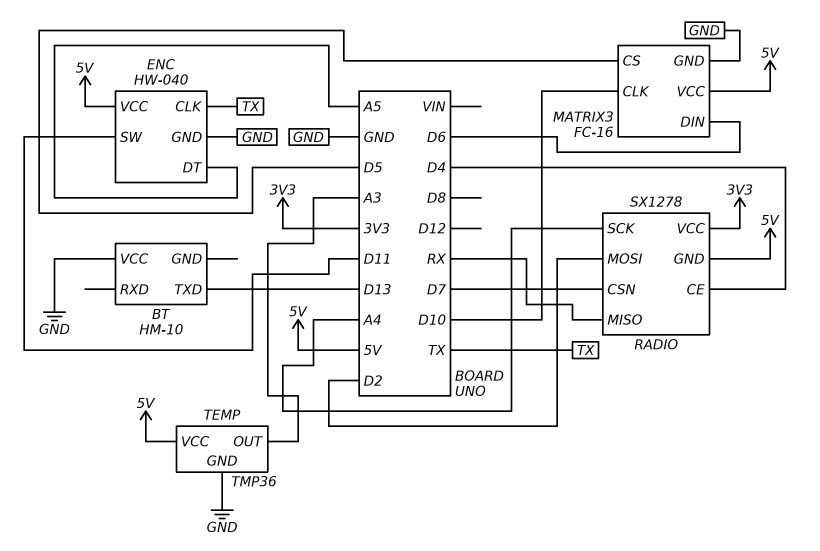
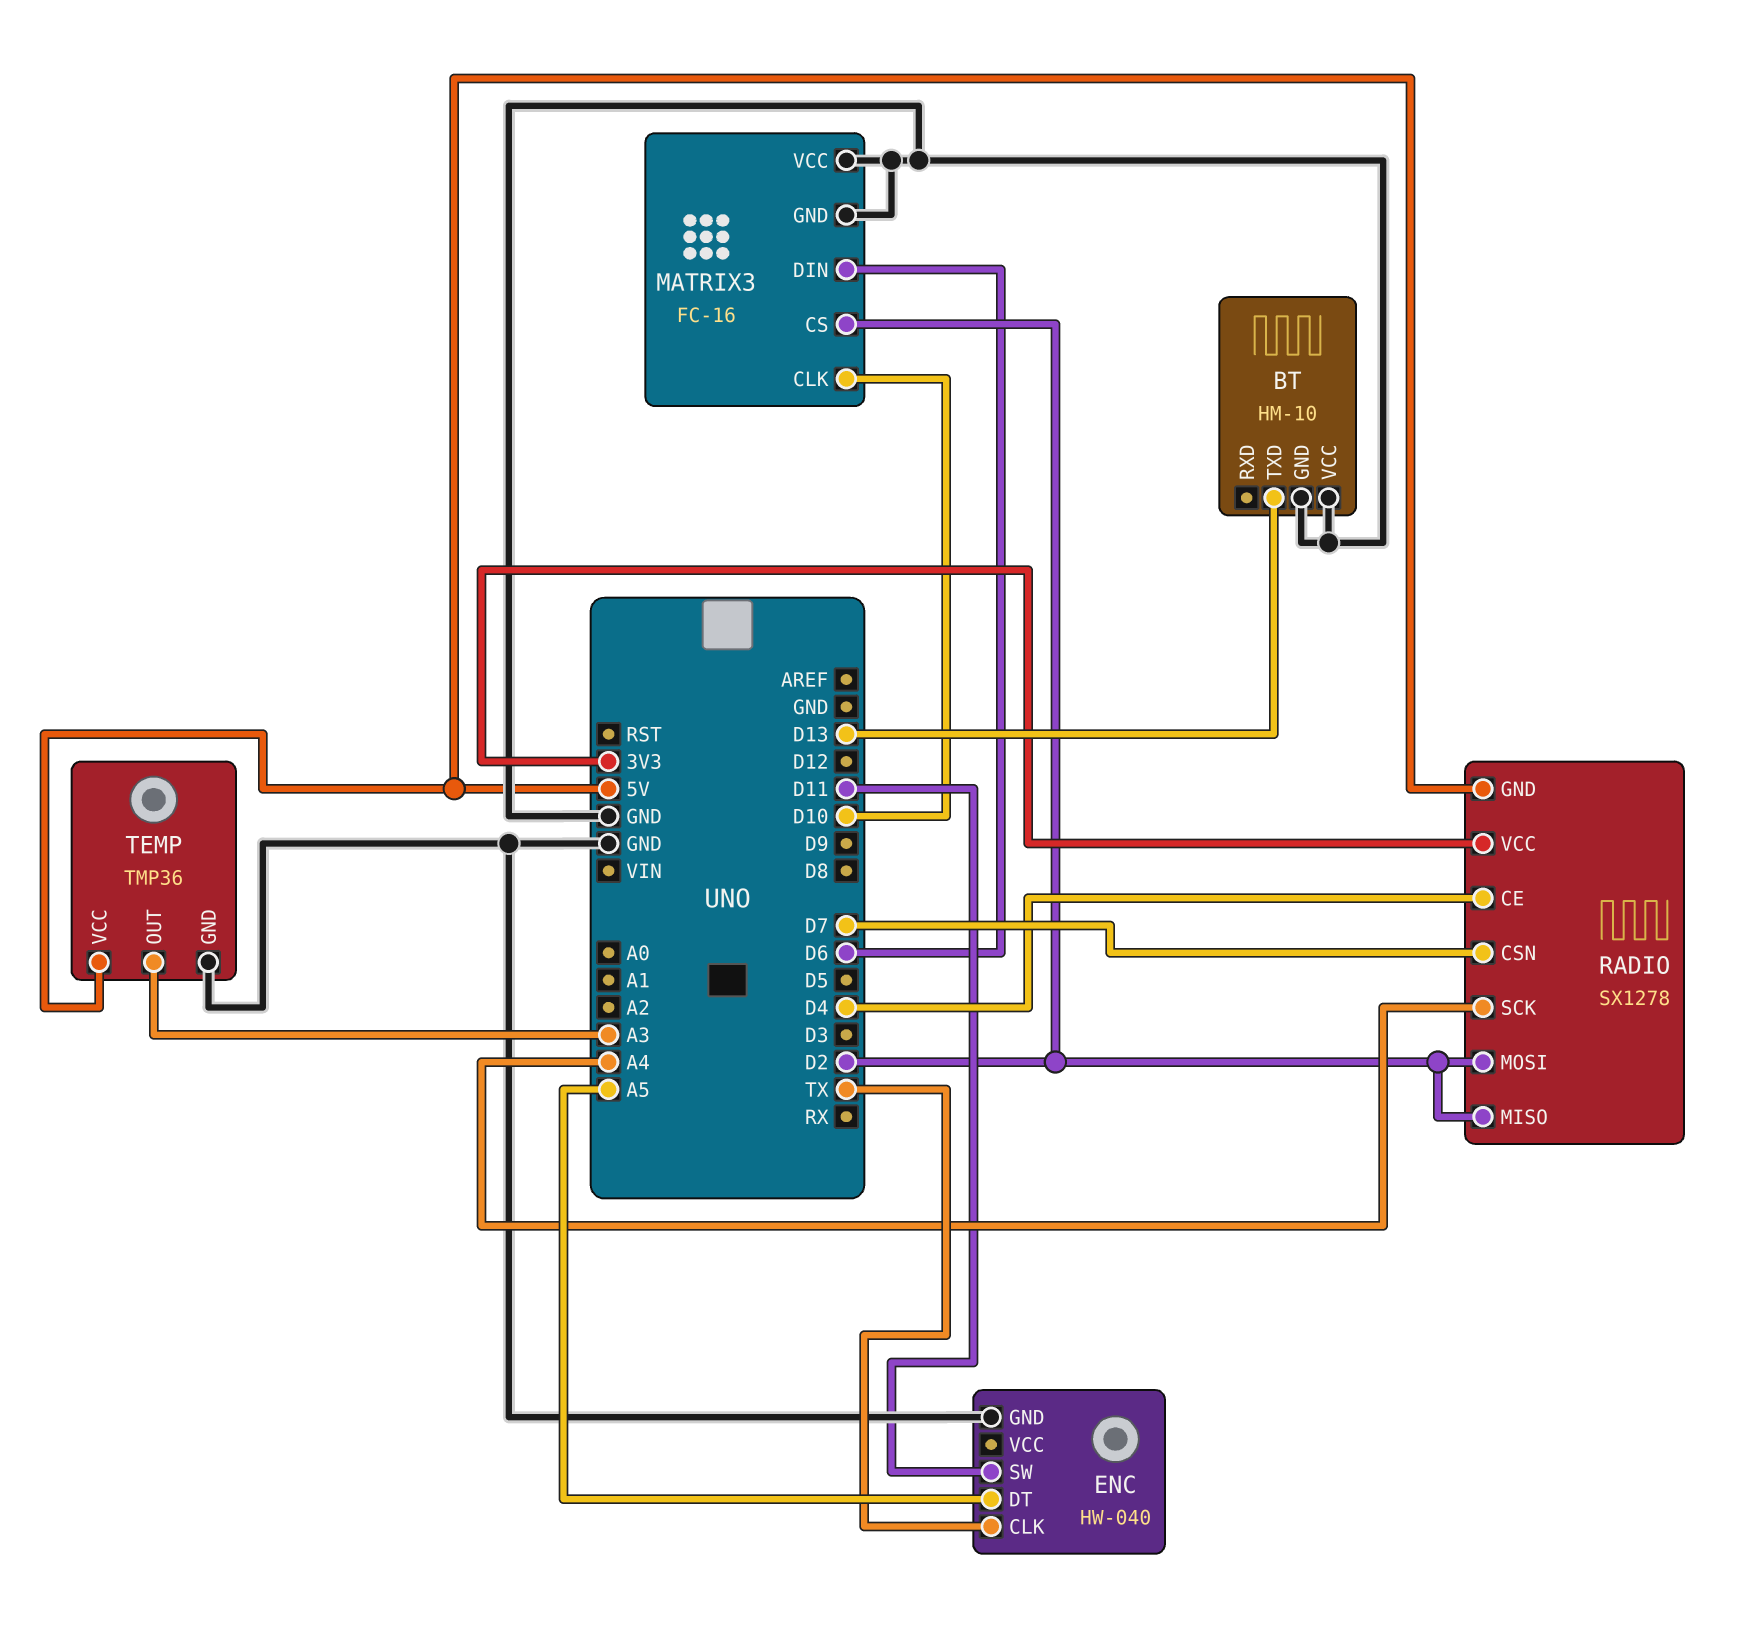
BT pin GND: none -> GND
ENC pin VCC: 5V -> none
MATRIX3 pin CS: D5 -> D2
MATRIX3 pin VCC: 5V -> GND
RADIO pin MISO: RX -> D2

